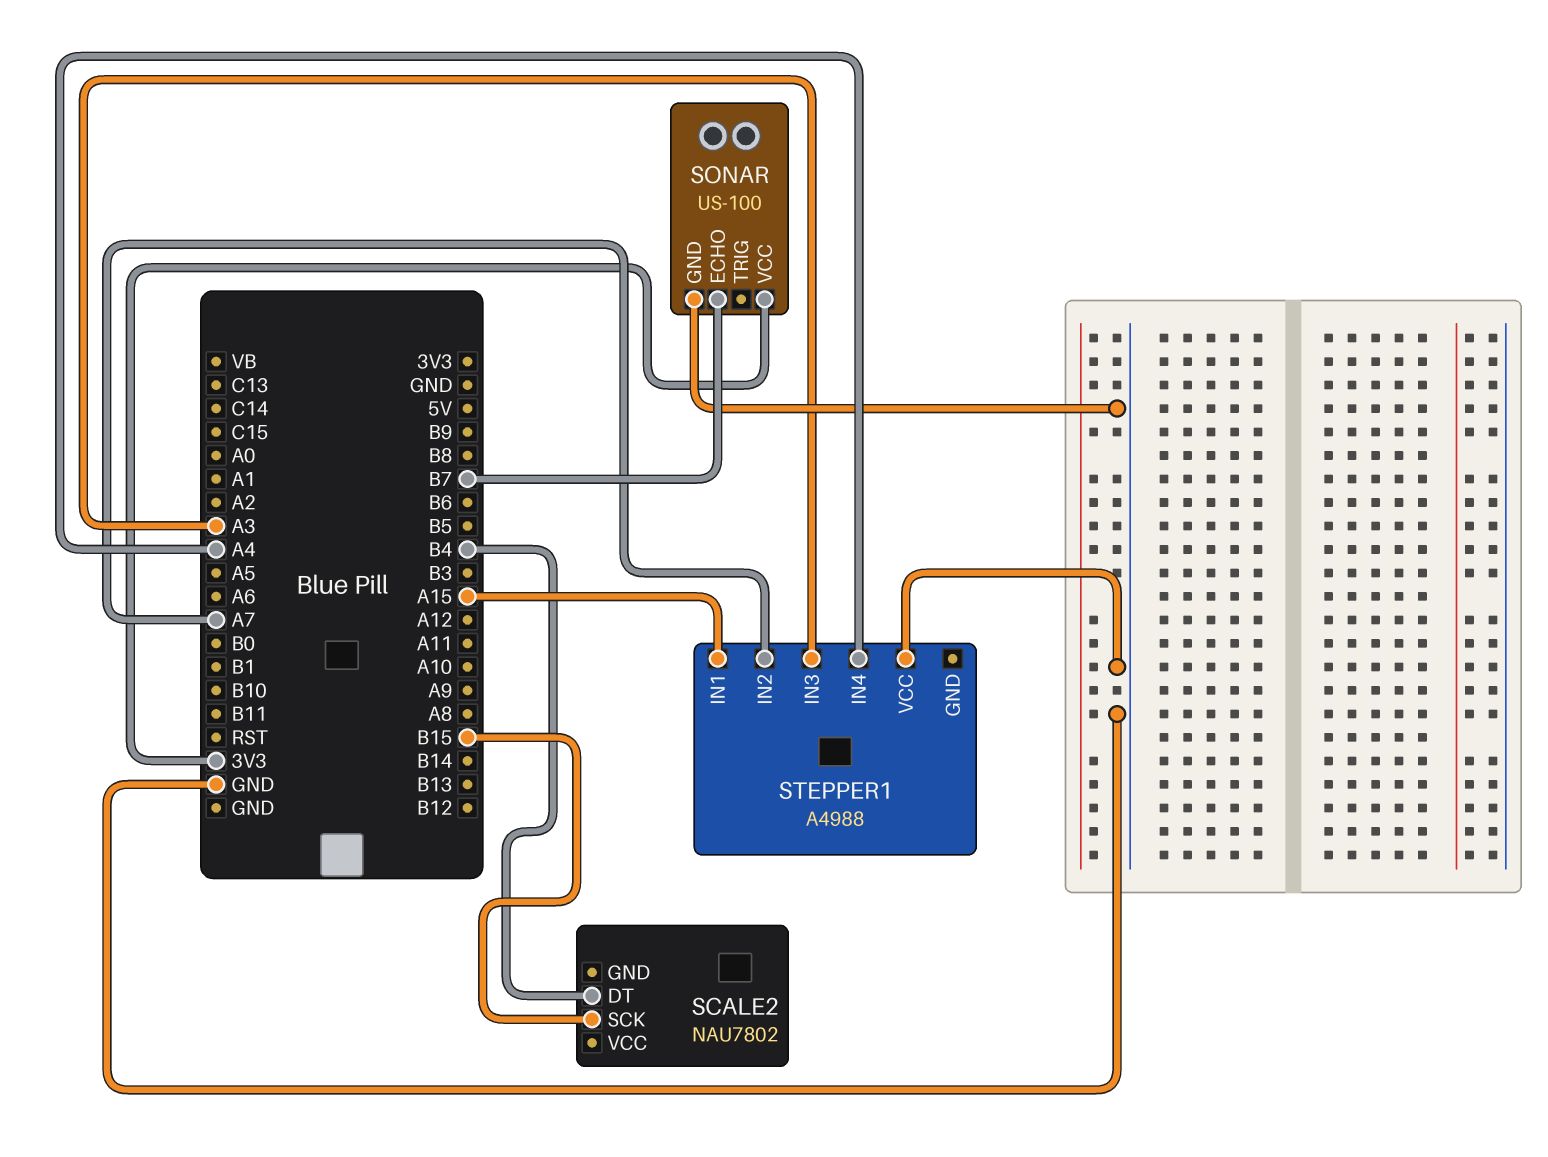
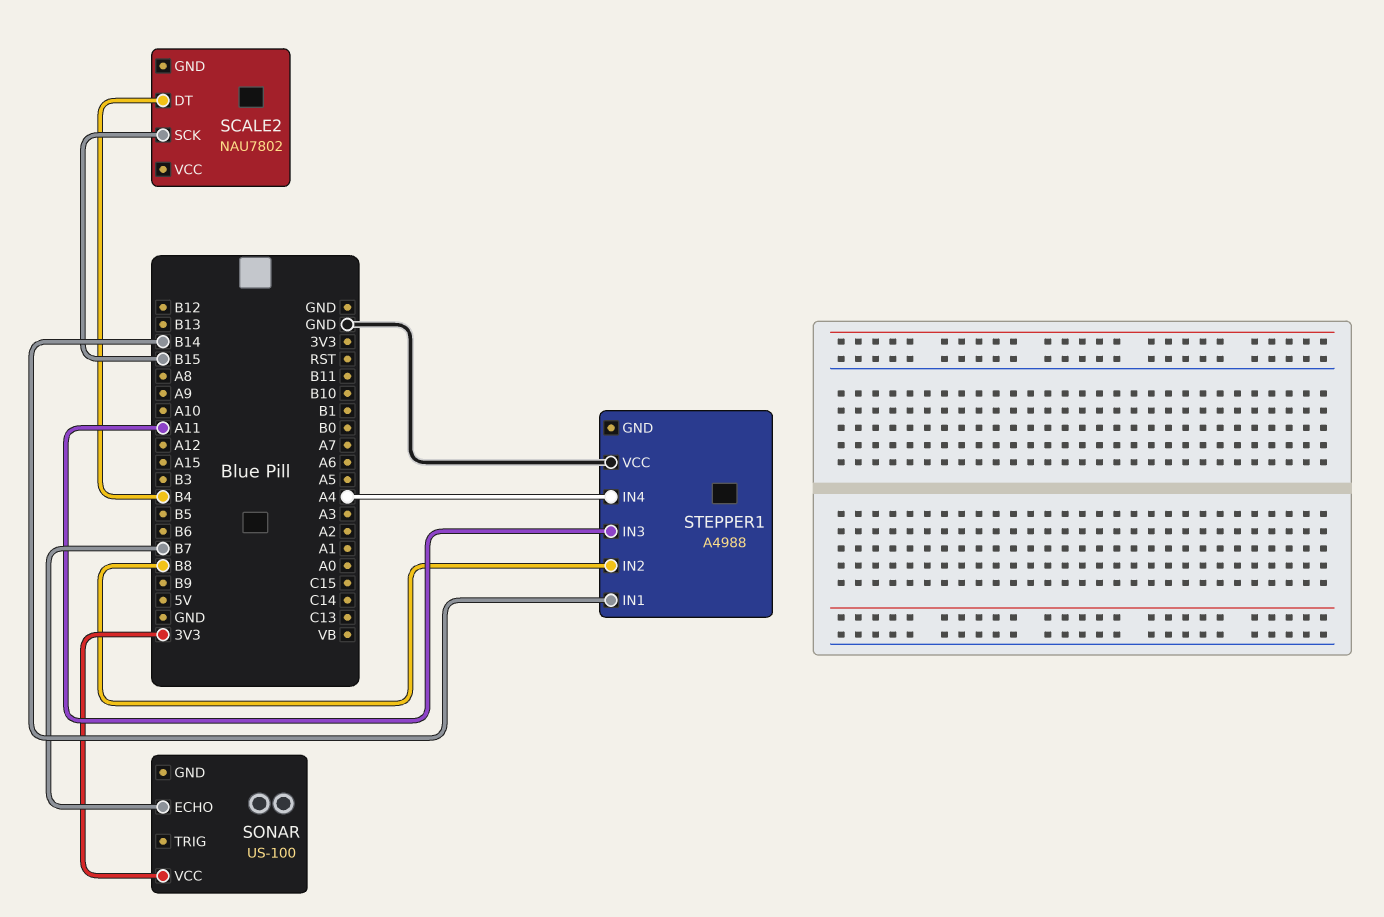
SONAR pin GND: GND -> none
STEPPER1 pin IN1: A15 -> B14
STEPPER1 pin IN2: A7 -> B8
STEPPER1 pin IN3: A3 -> A11

